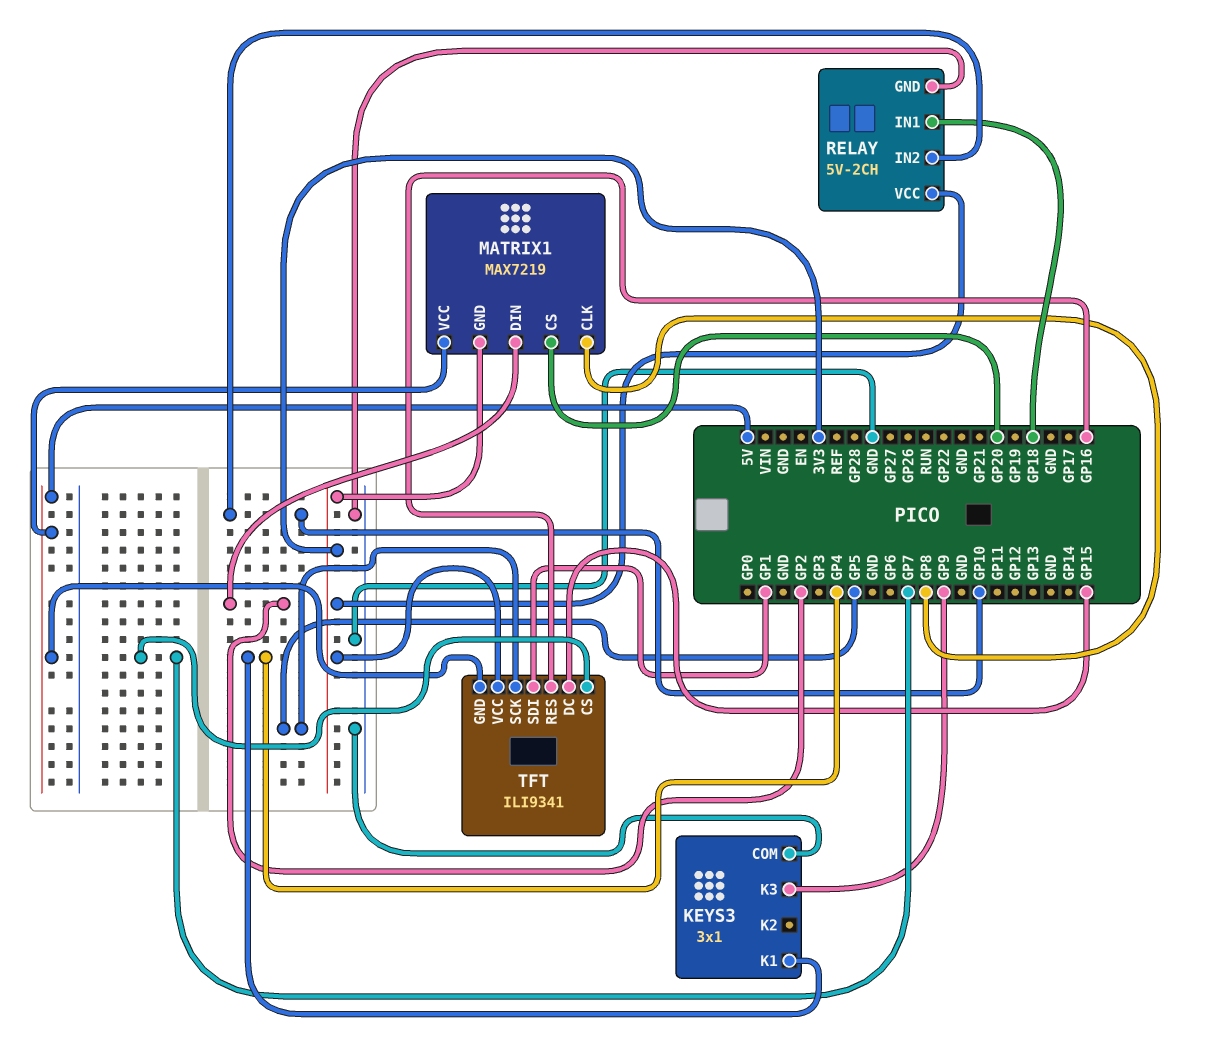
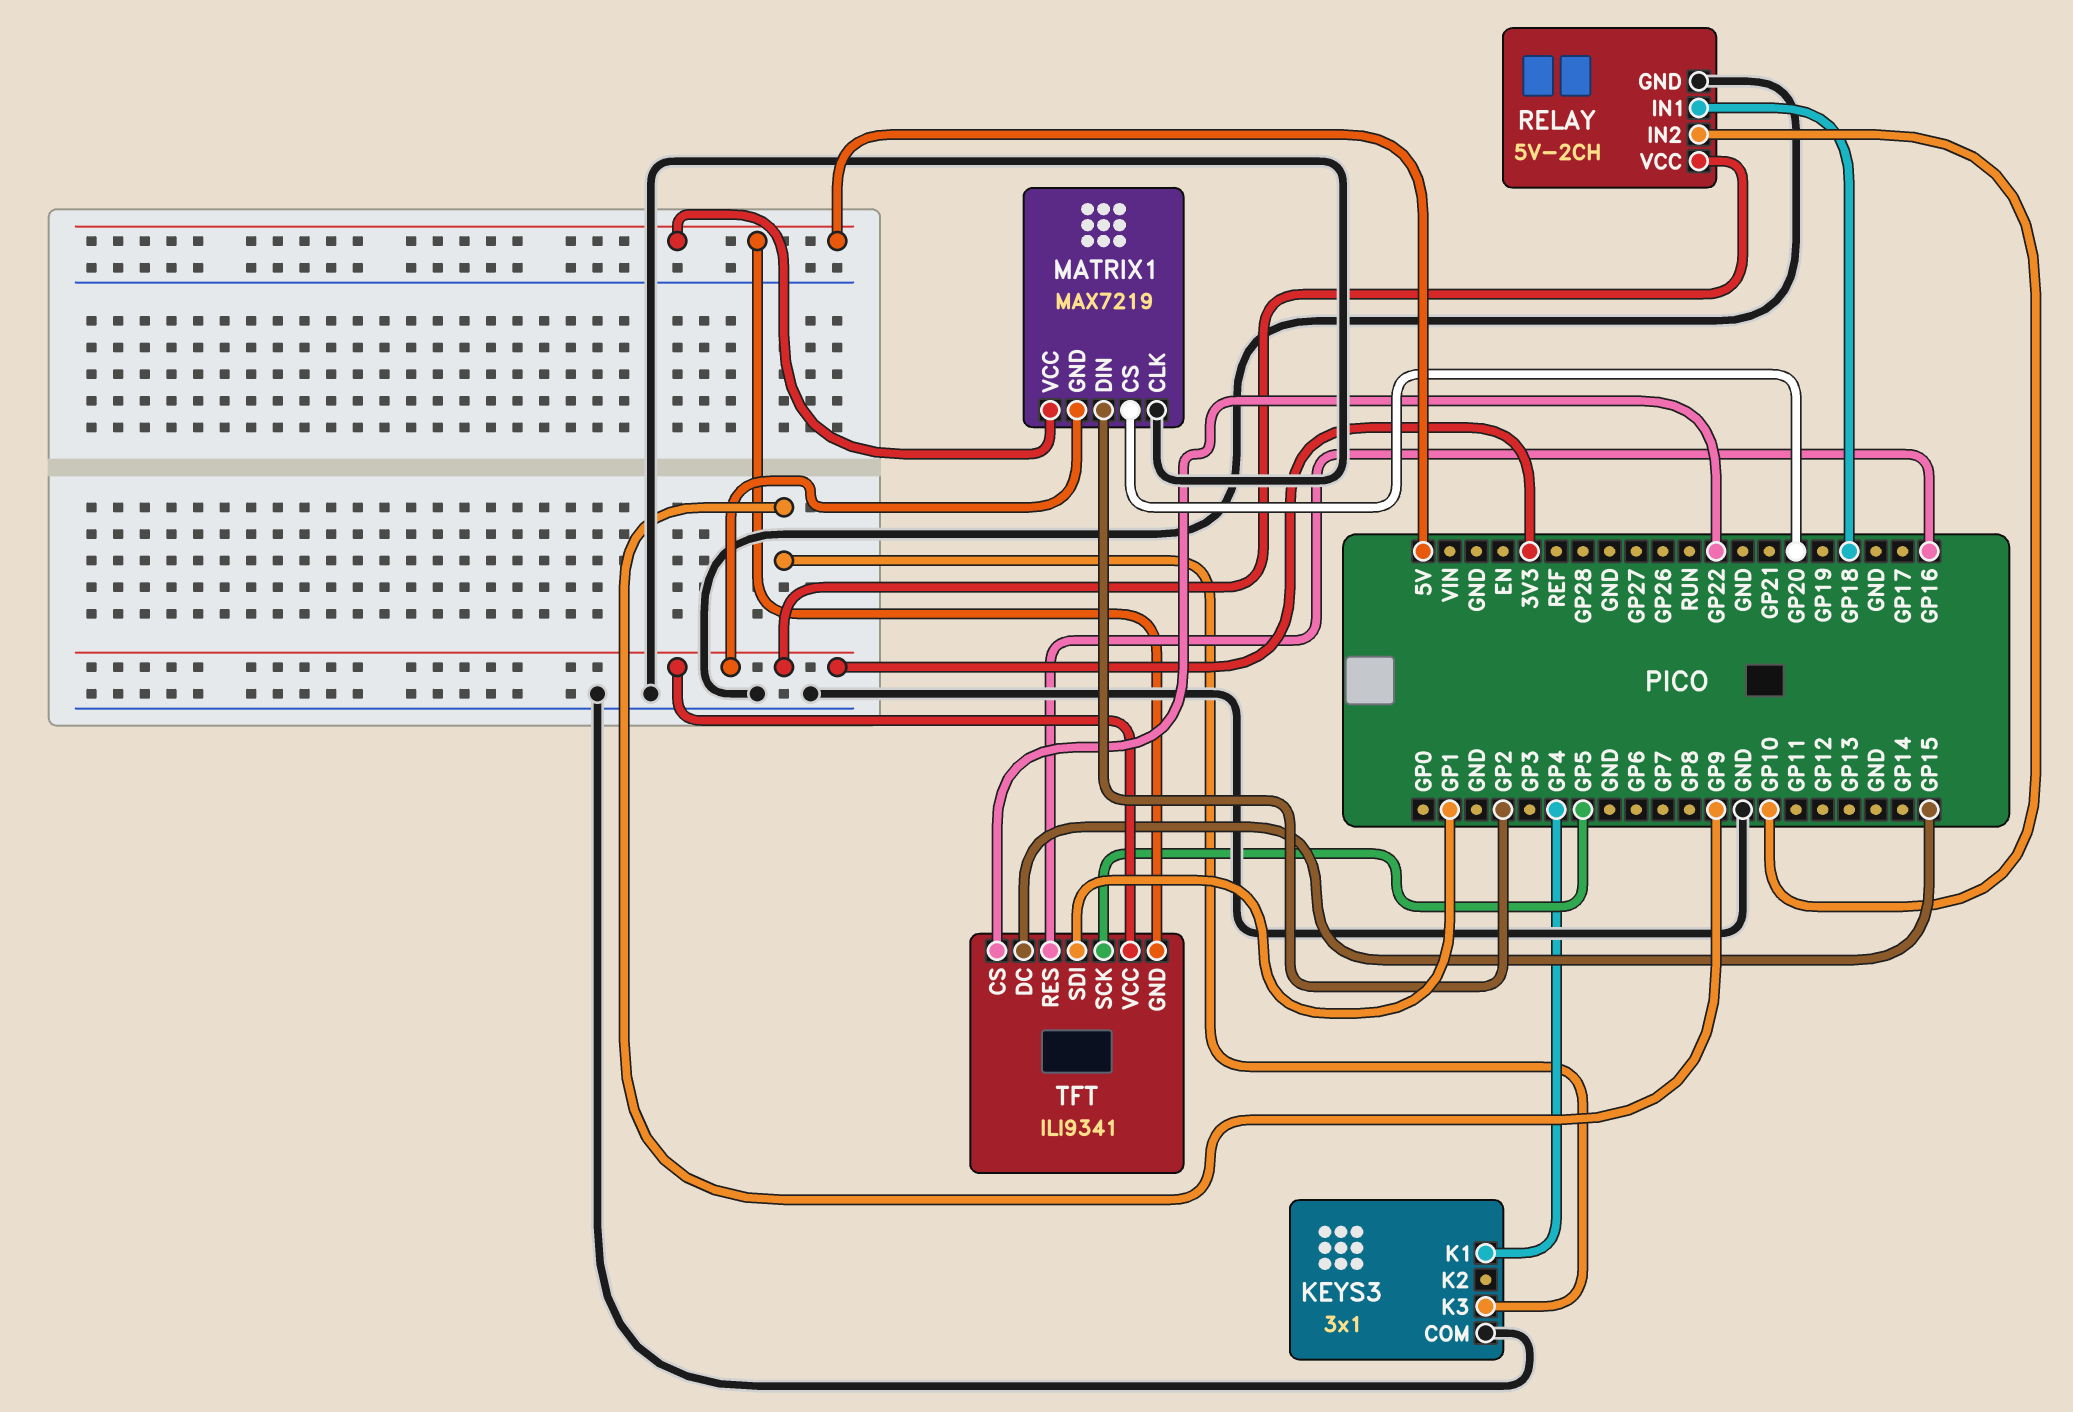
MATRIX1 pin CLK: GP8 -> GND
TFT pin CS: GP7 -> GP22

